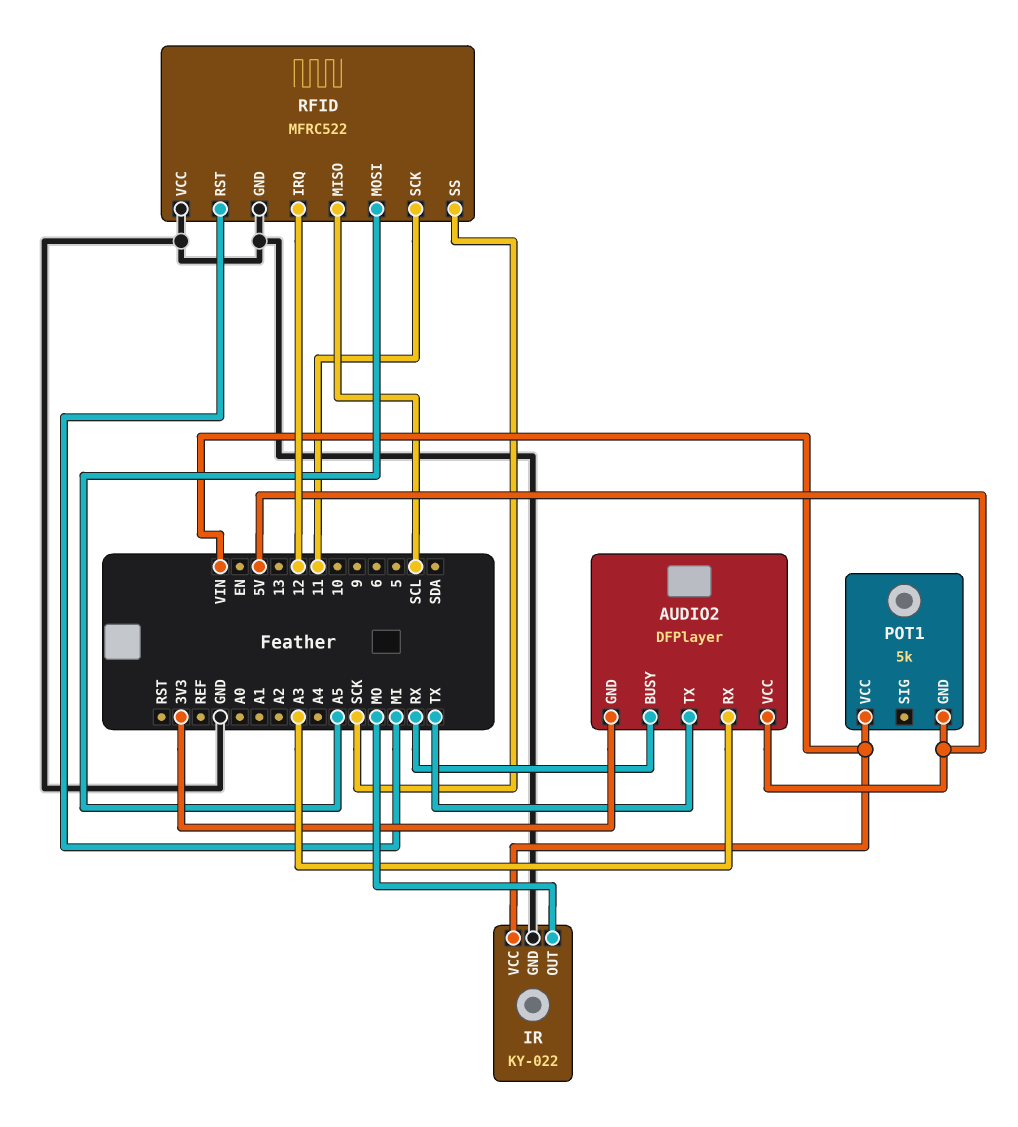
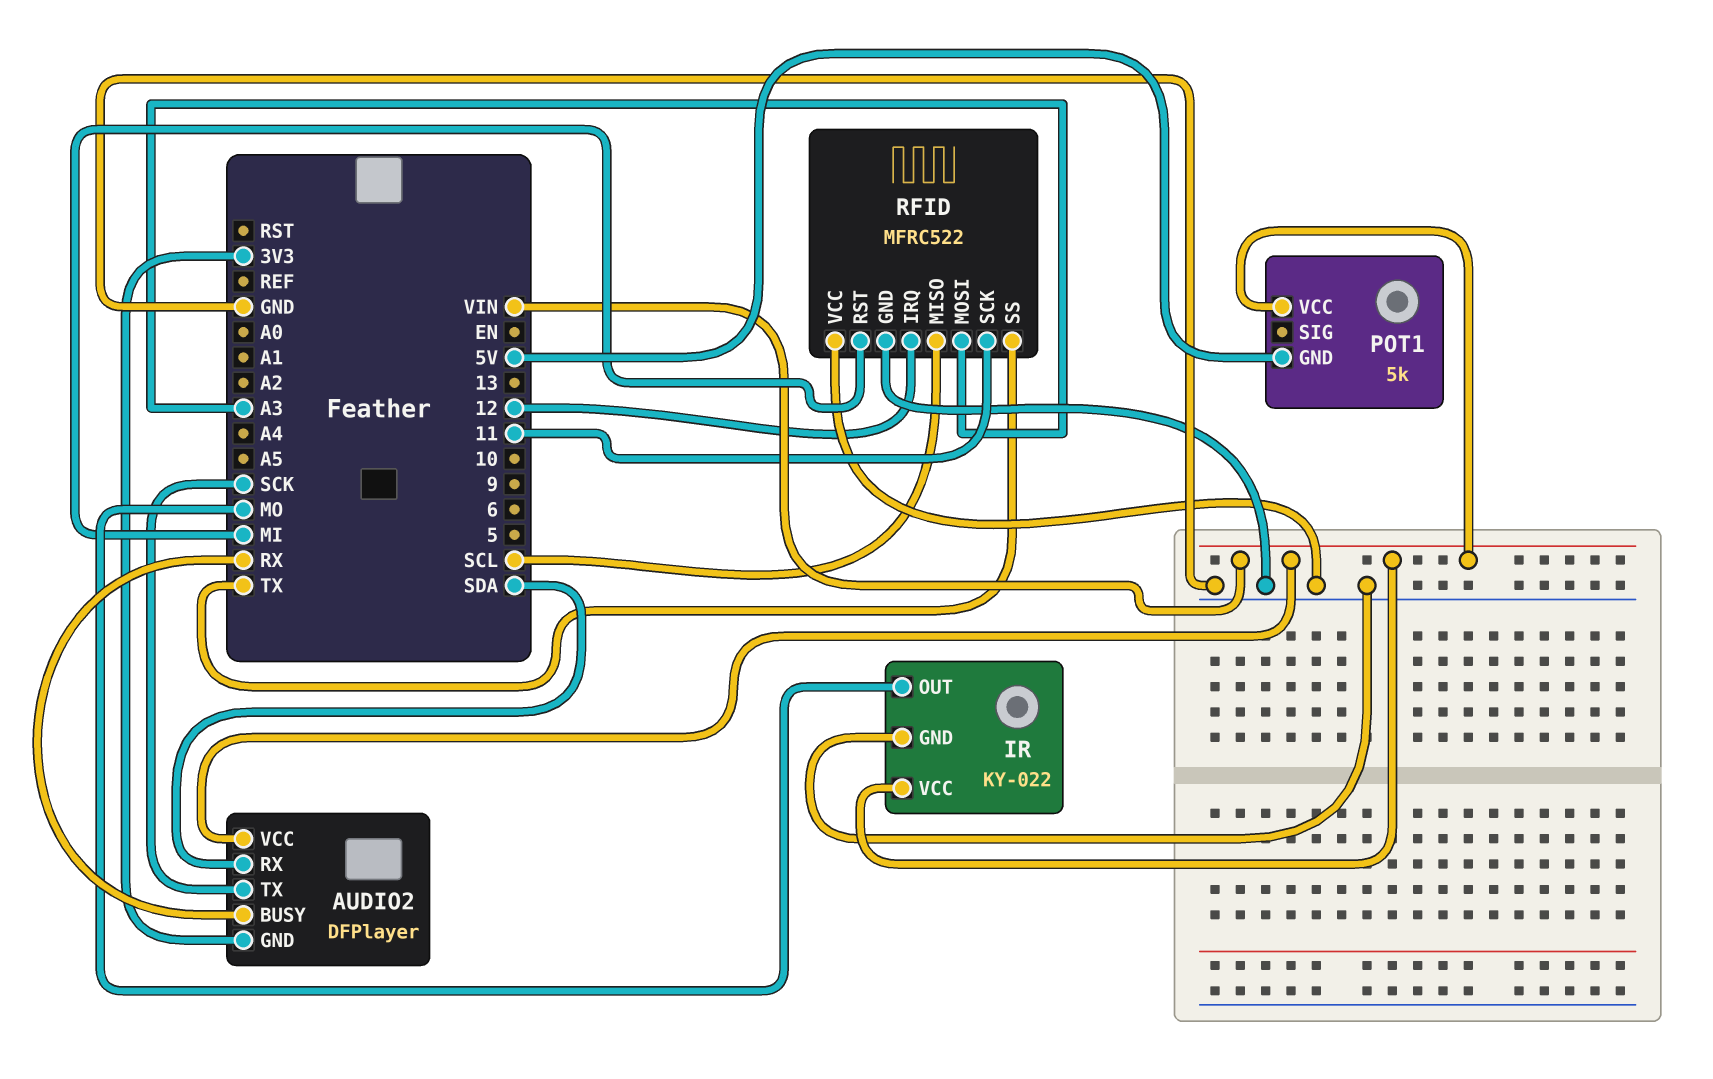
AUDIO2 pin RX: A3 -> SDA
AUDIO2 pin TX: TX -> SCK
AUDIO2 pin VCC: 5V -> VIN
RFID pin MOSI: A5 -> A3
RFID pin SS: SCK -> TX

